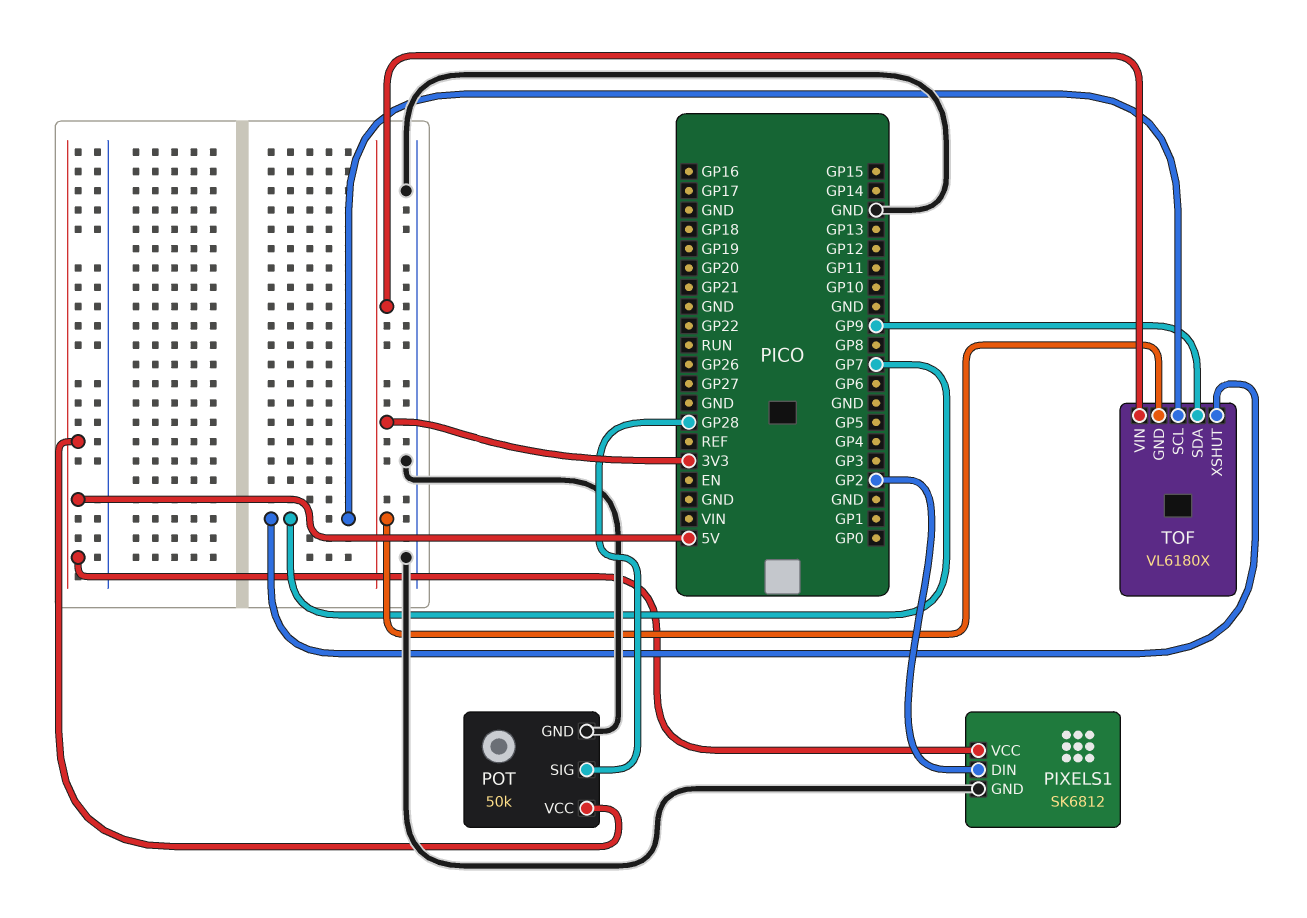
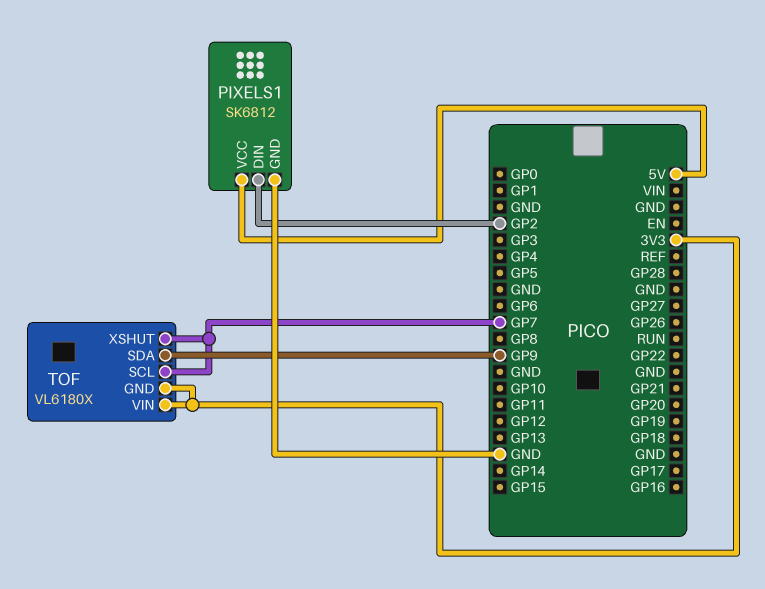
POT: 50k -> none
POT pin GND: GND -> none
POT pin SIG: GP28 -> none
POT pin VCC: 5V -> none

